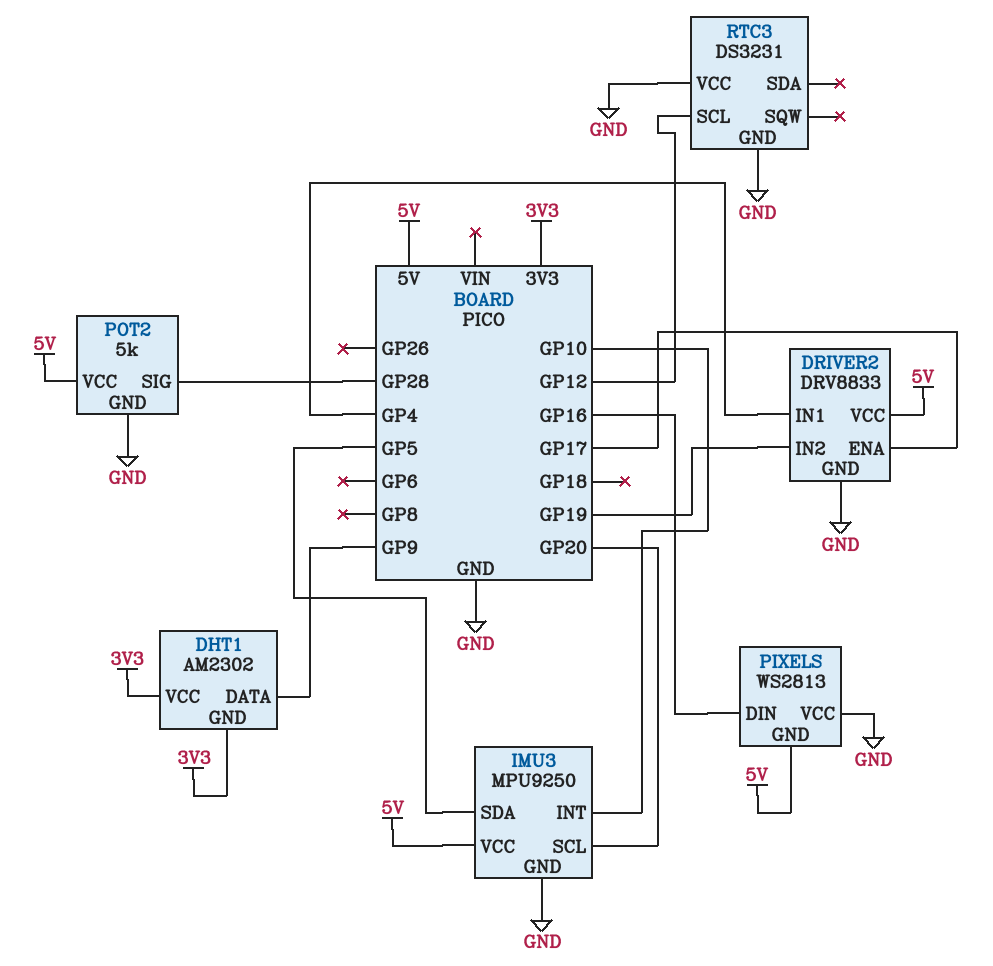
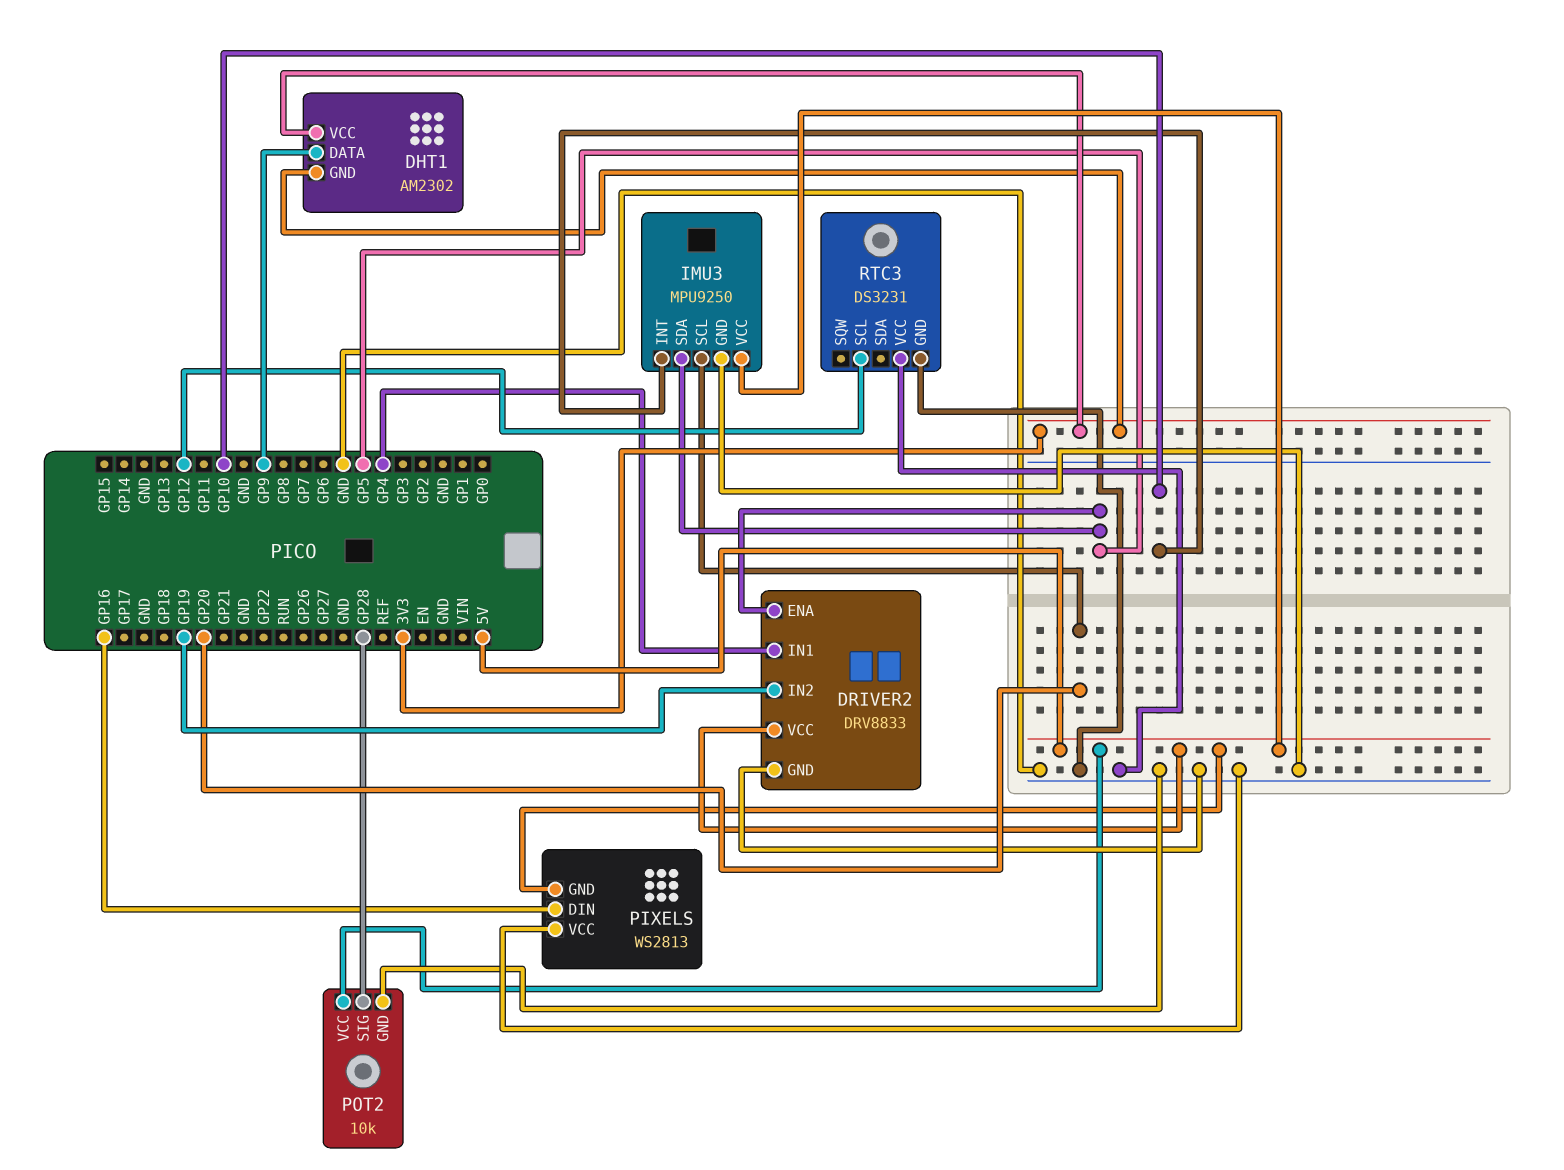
DRIVER2 pin ENA: GP17 -> GP5
POT2: 5k -> 10k

